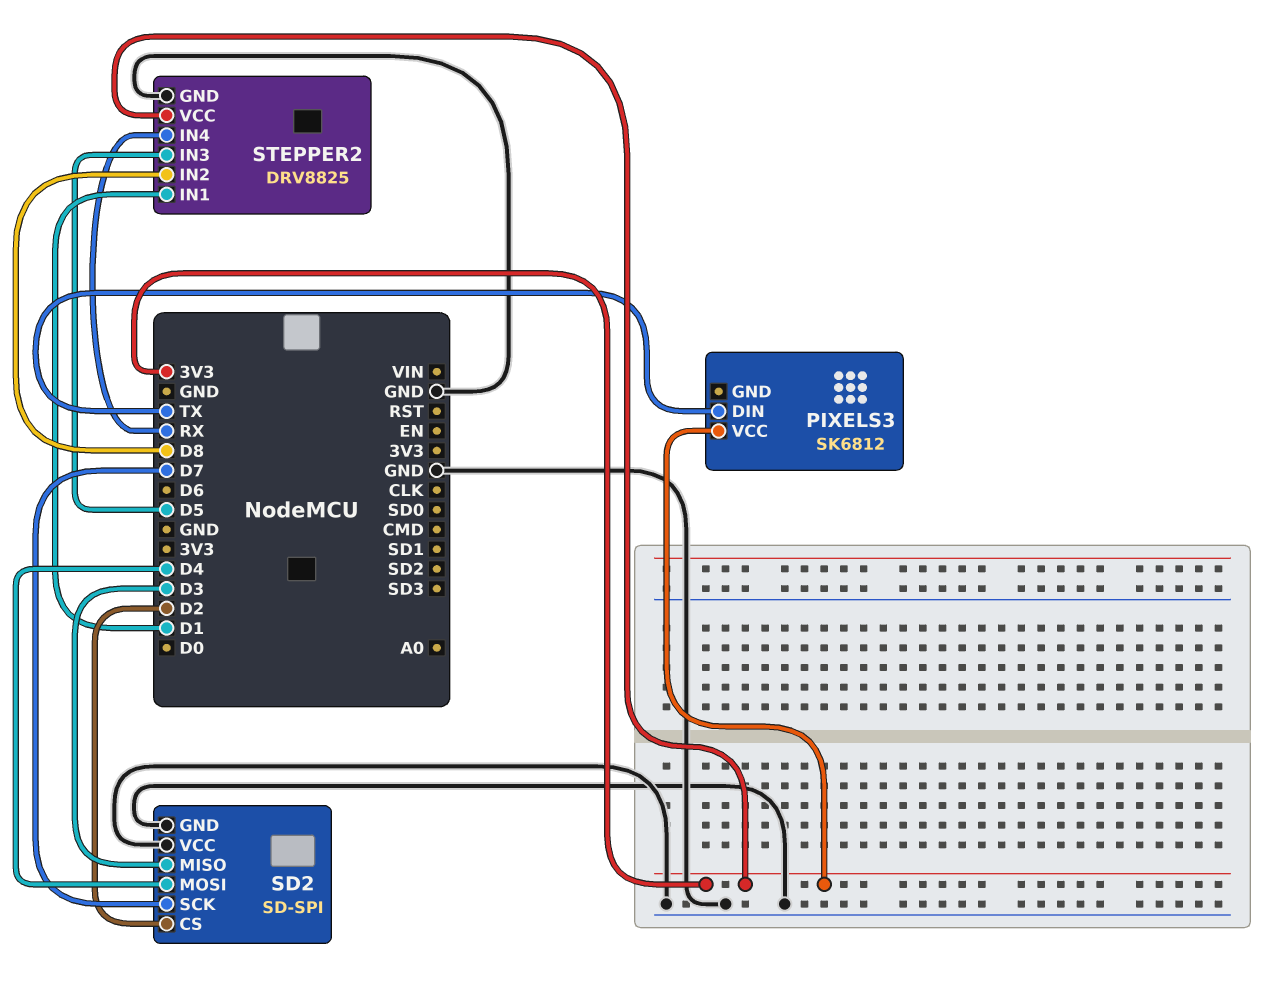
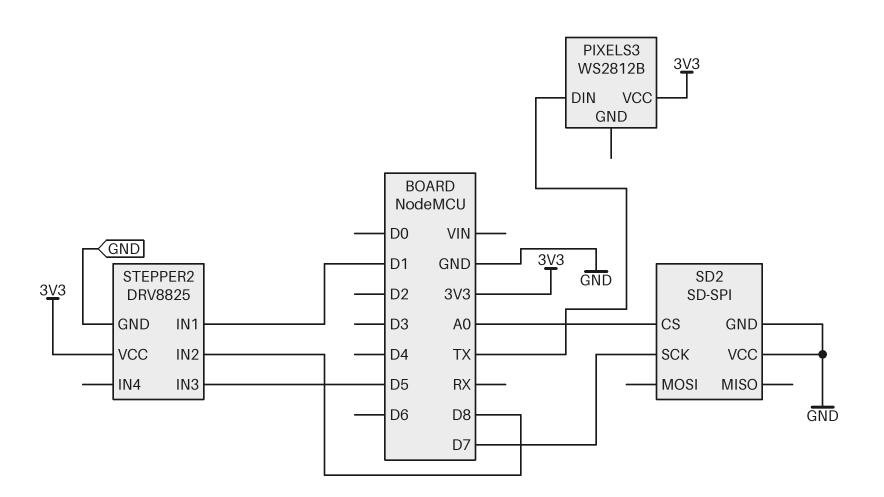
PIXELS3: SK6812 -> WS2812B
SD2 pin CS: D2 -> A0
SD2 pin MISO: D3 -> none
SD2 pin MOSI: D4 -> none
STEPPER2 pin IN4: RX -> none

